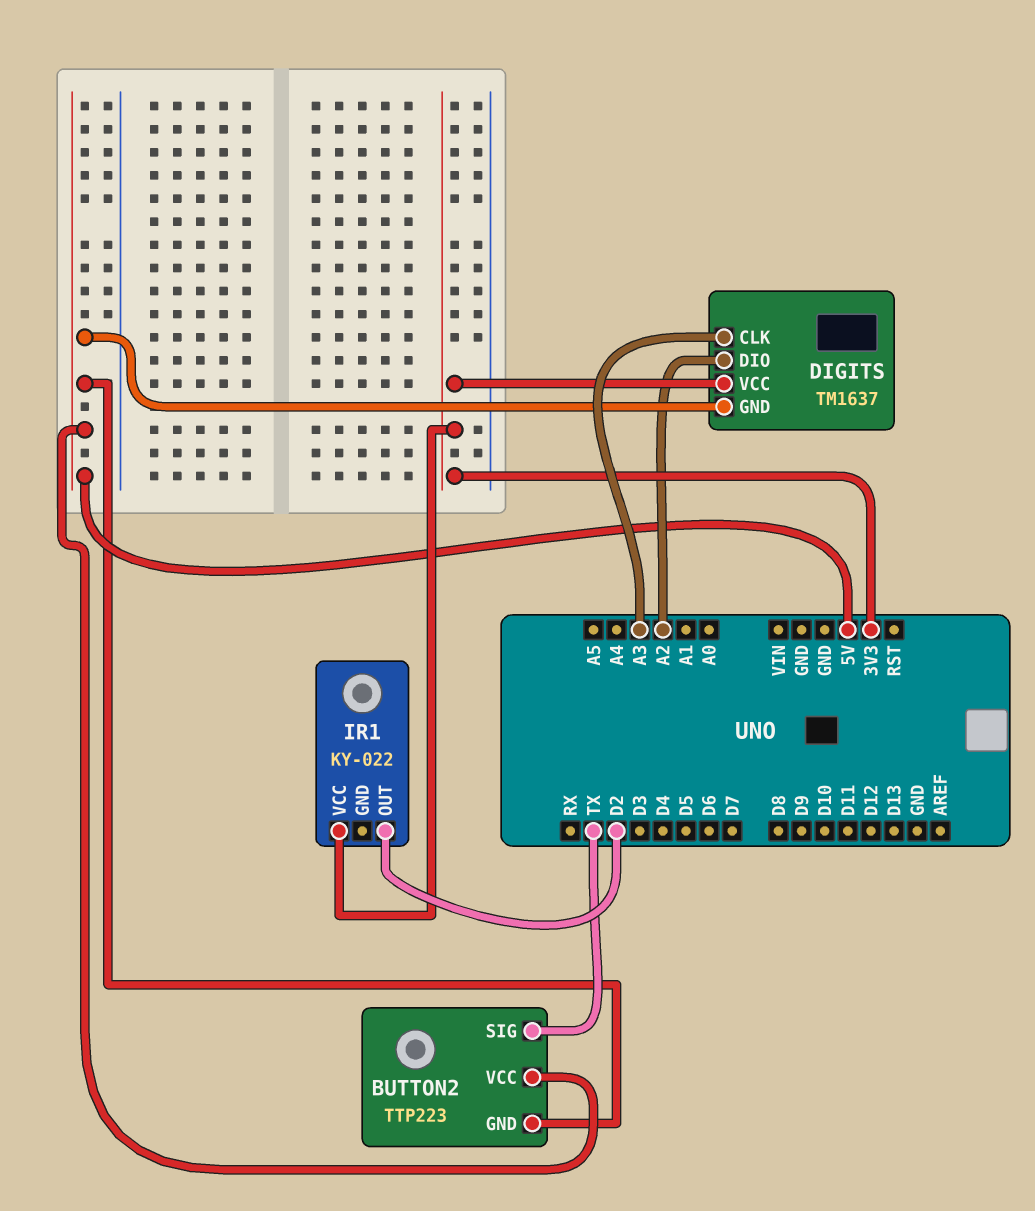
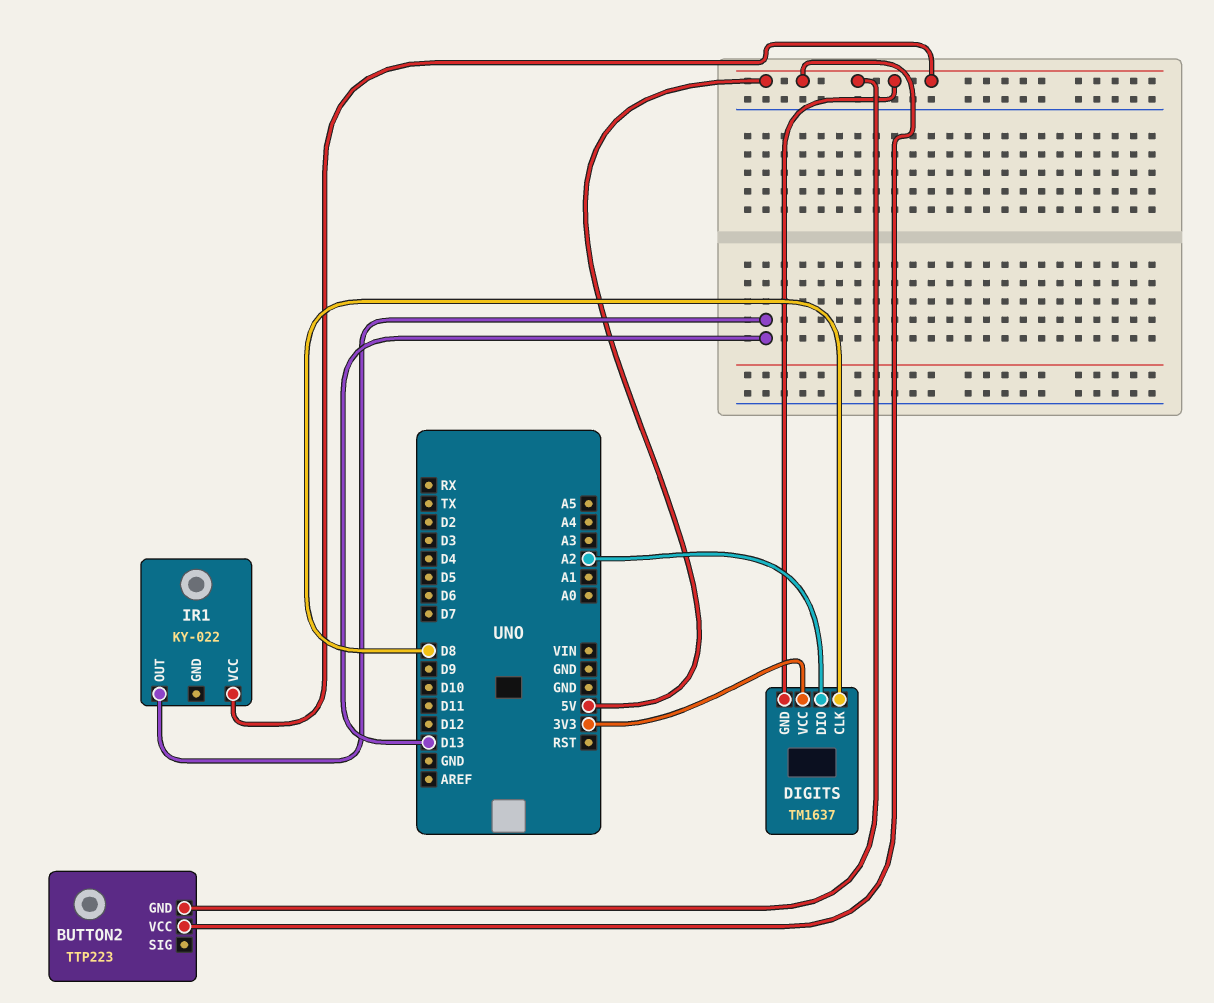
BUTTON2 pin SIG: TX -> none
DIGITS pin CLK: A3 -> D8
IR1 pin OUT: D2 -> D13
IR1 pin VCC: 3V3 -> 5V

